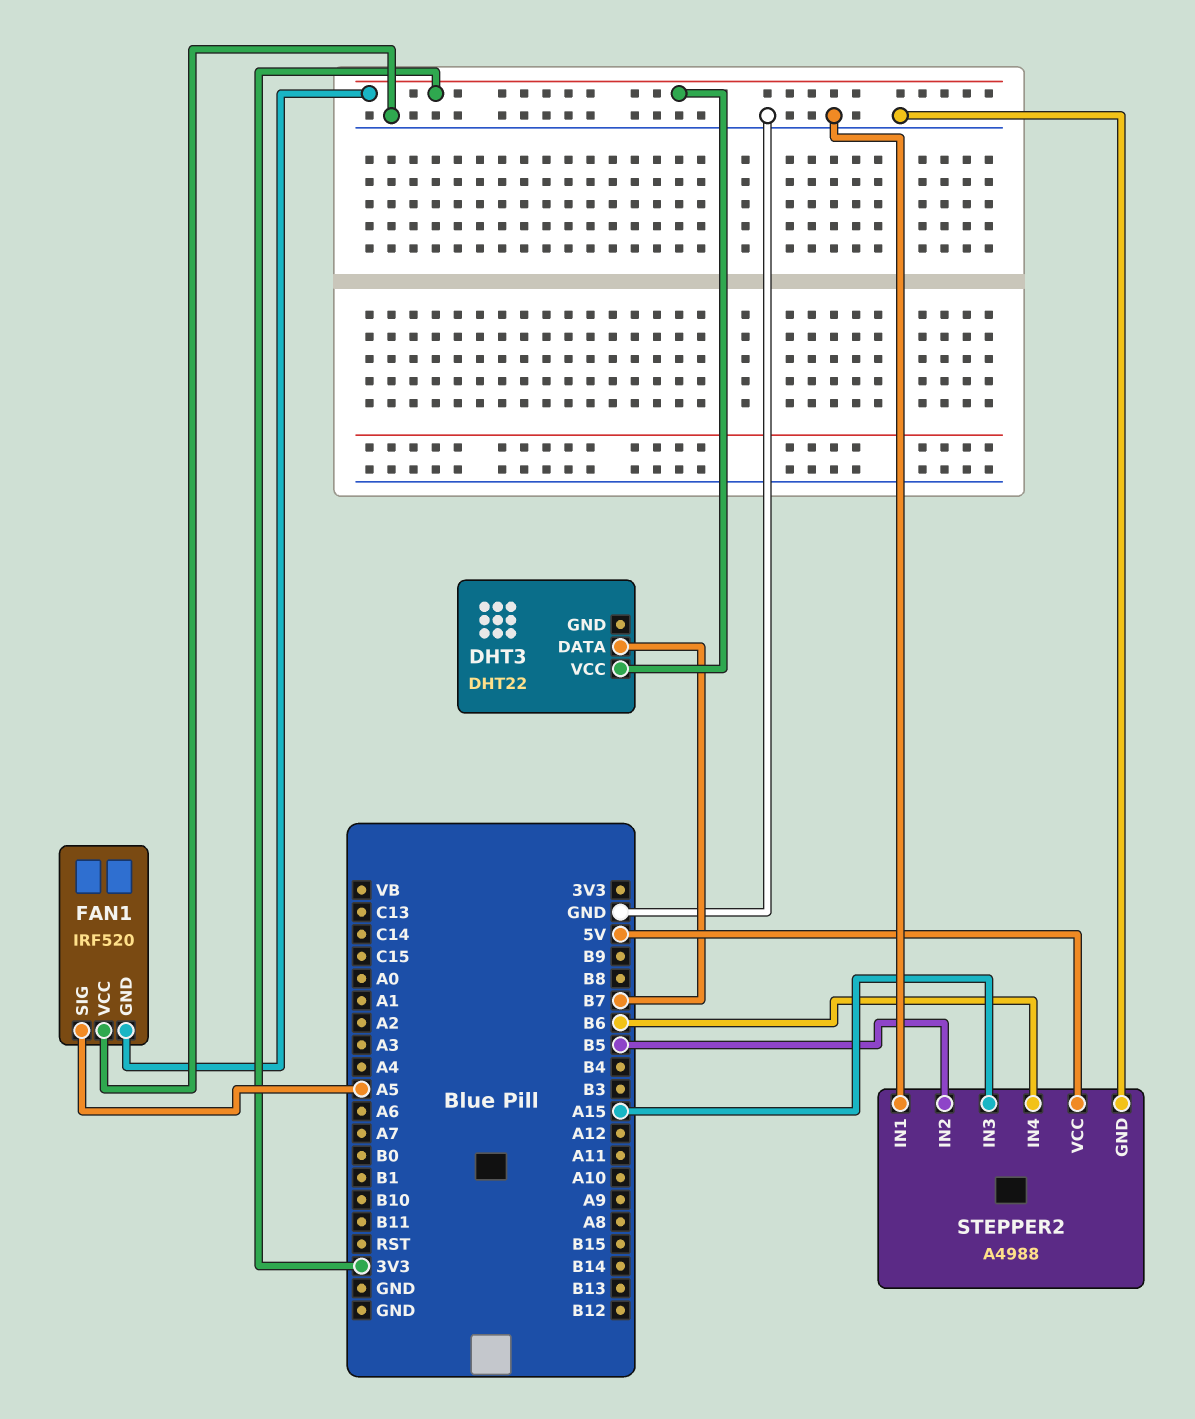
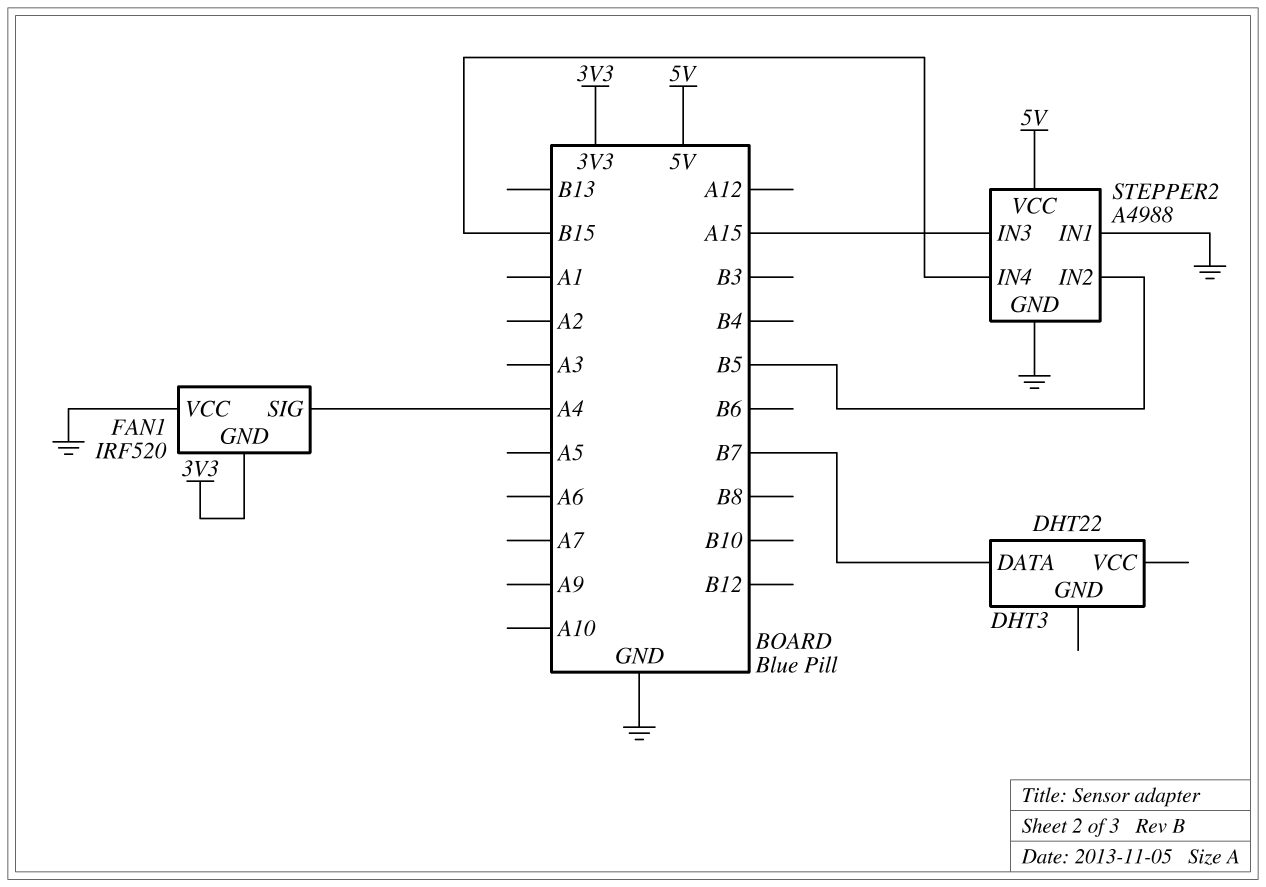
DHT3 pin VCC: 3V3 -> none
FAN1 pin SIG: A5 -> A4
STEPPER2 pin IN4: B6 -> B15

